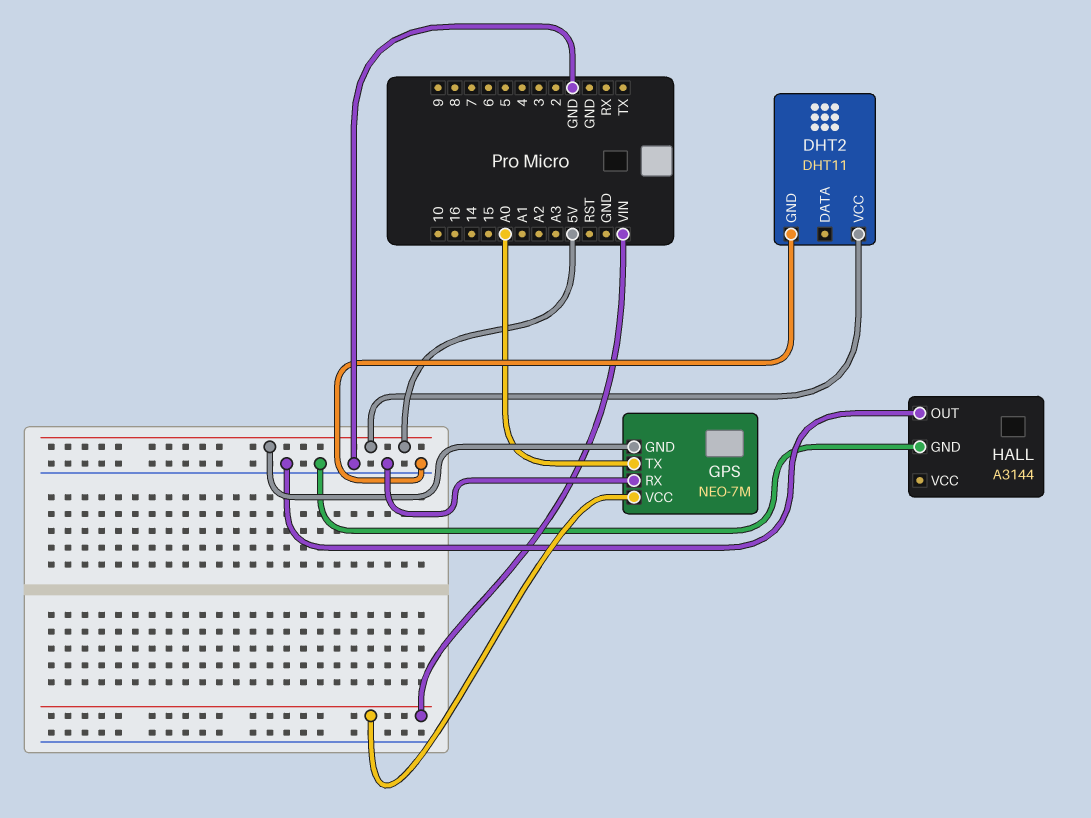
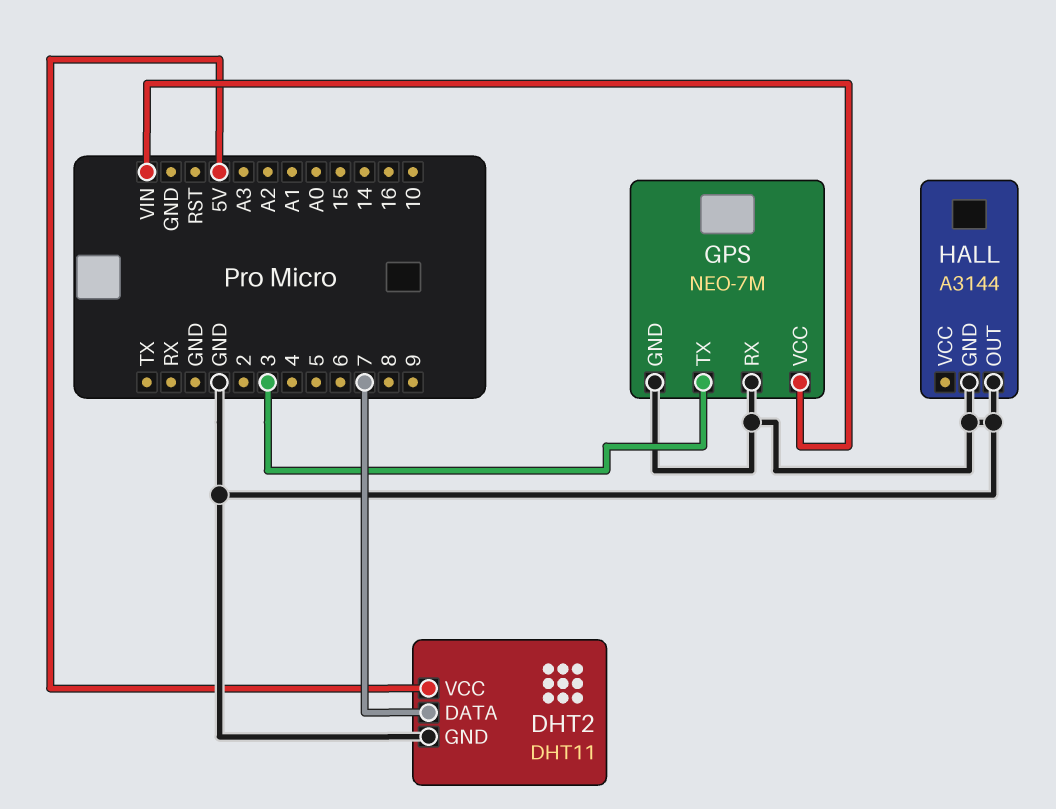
DHT2 pin DATA: none -> 7
GPS pin GND: 5V -> GND
GPS pin TX: A0 -> 3

